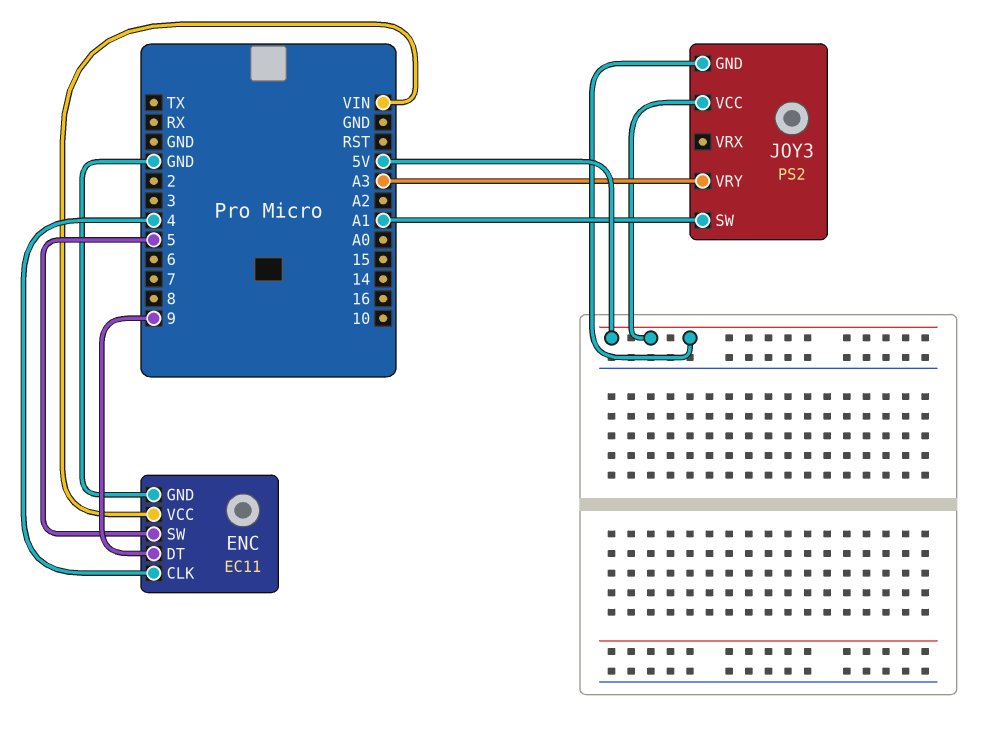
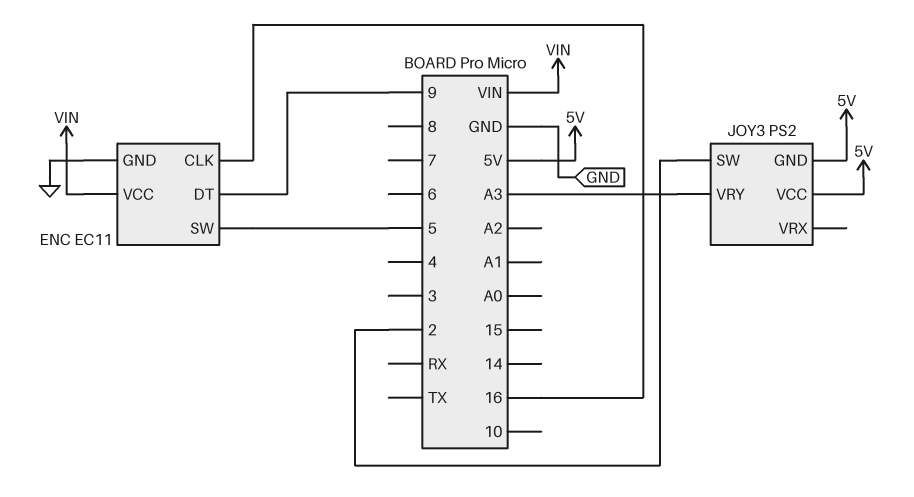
ENC pin CLK: 4 -> 16
JOY3 pin SW: A1 -> 2

